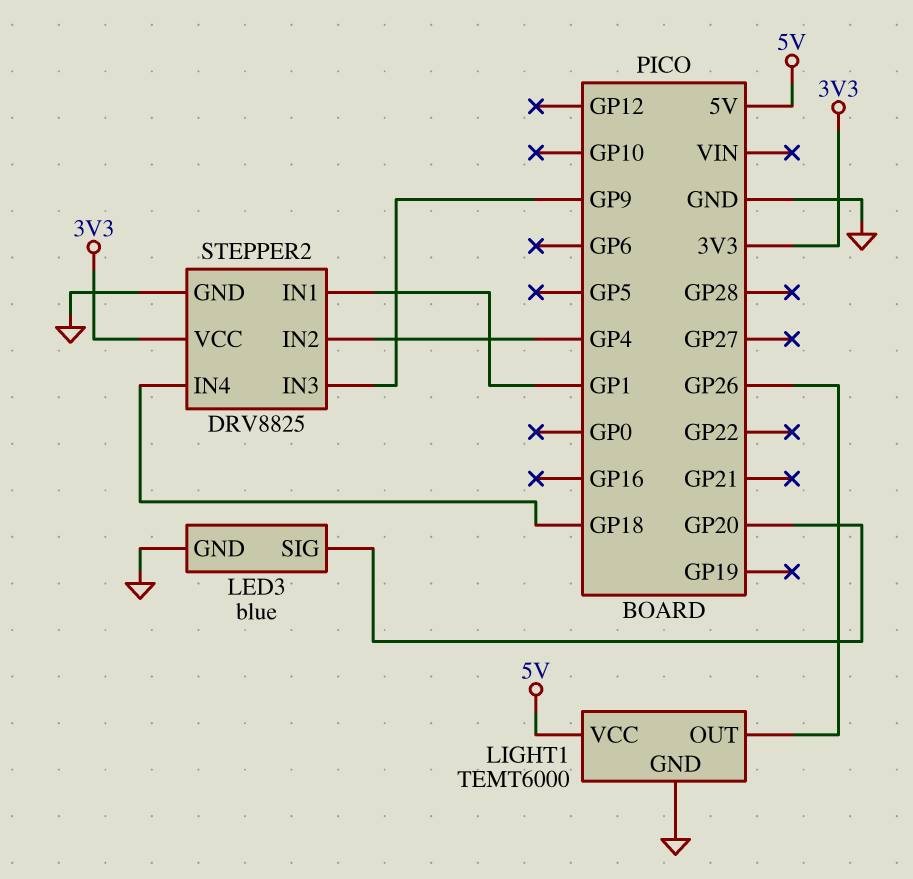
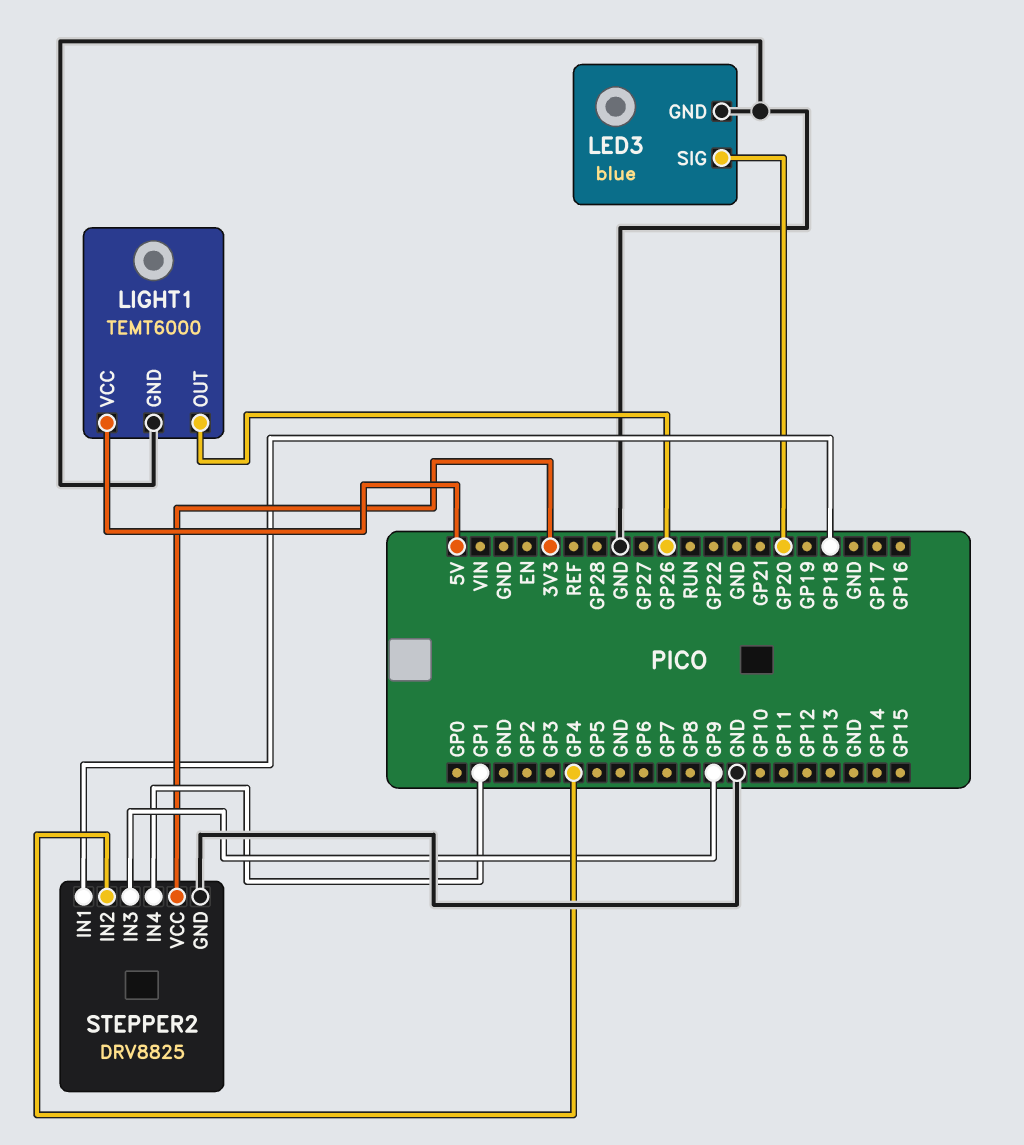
STEPPER2 pin IN1: GP1 -> GP18
STEPPER2 pin IN4: GP18 -> GP1

